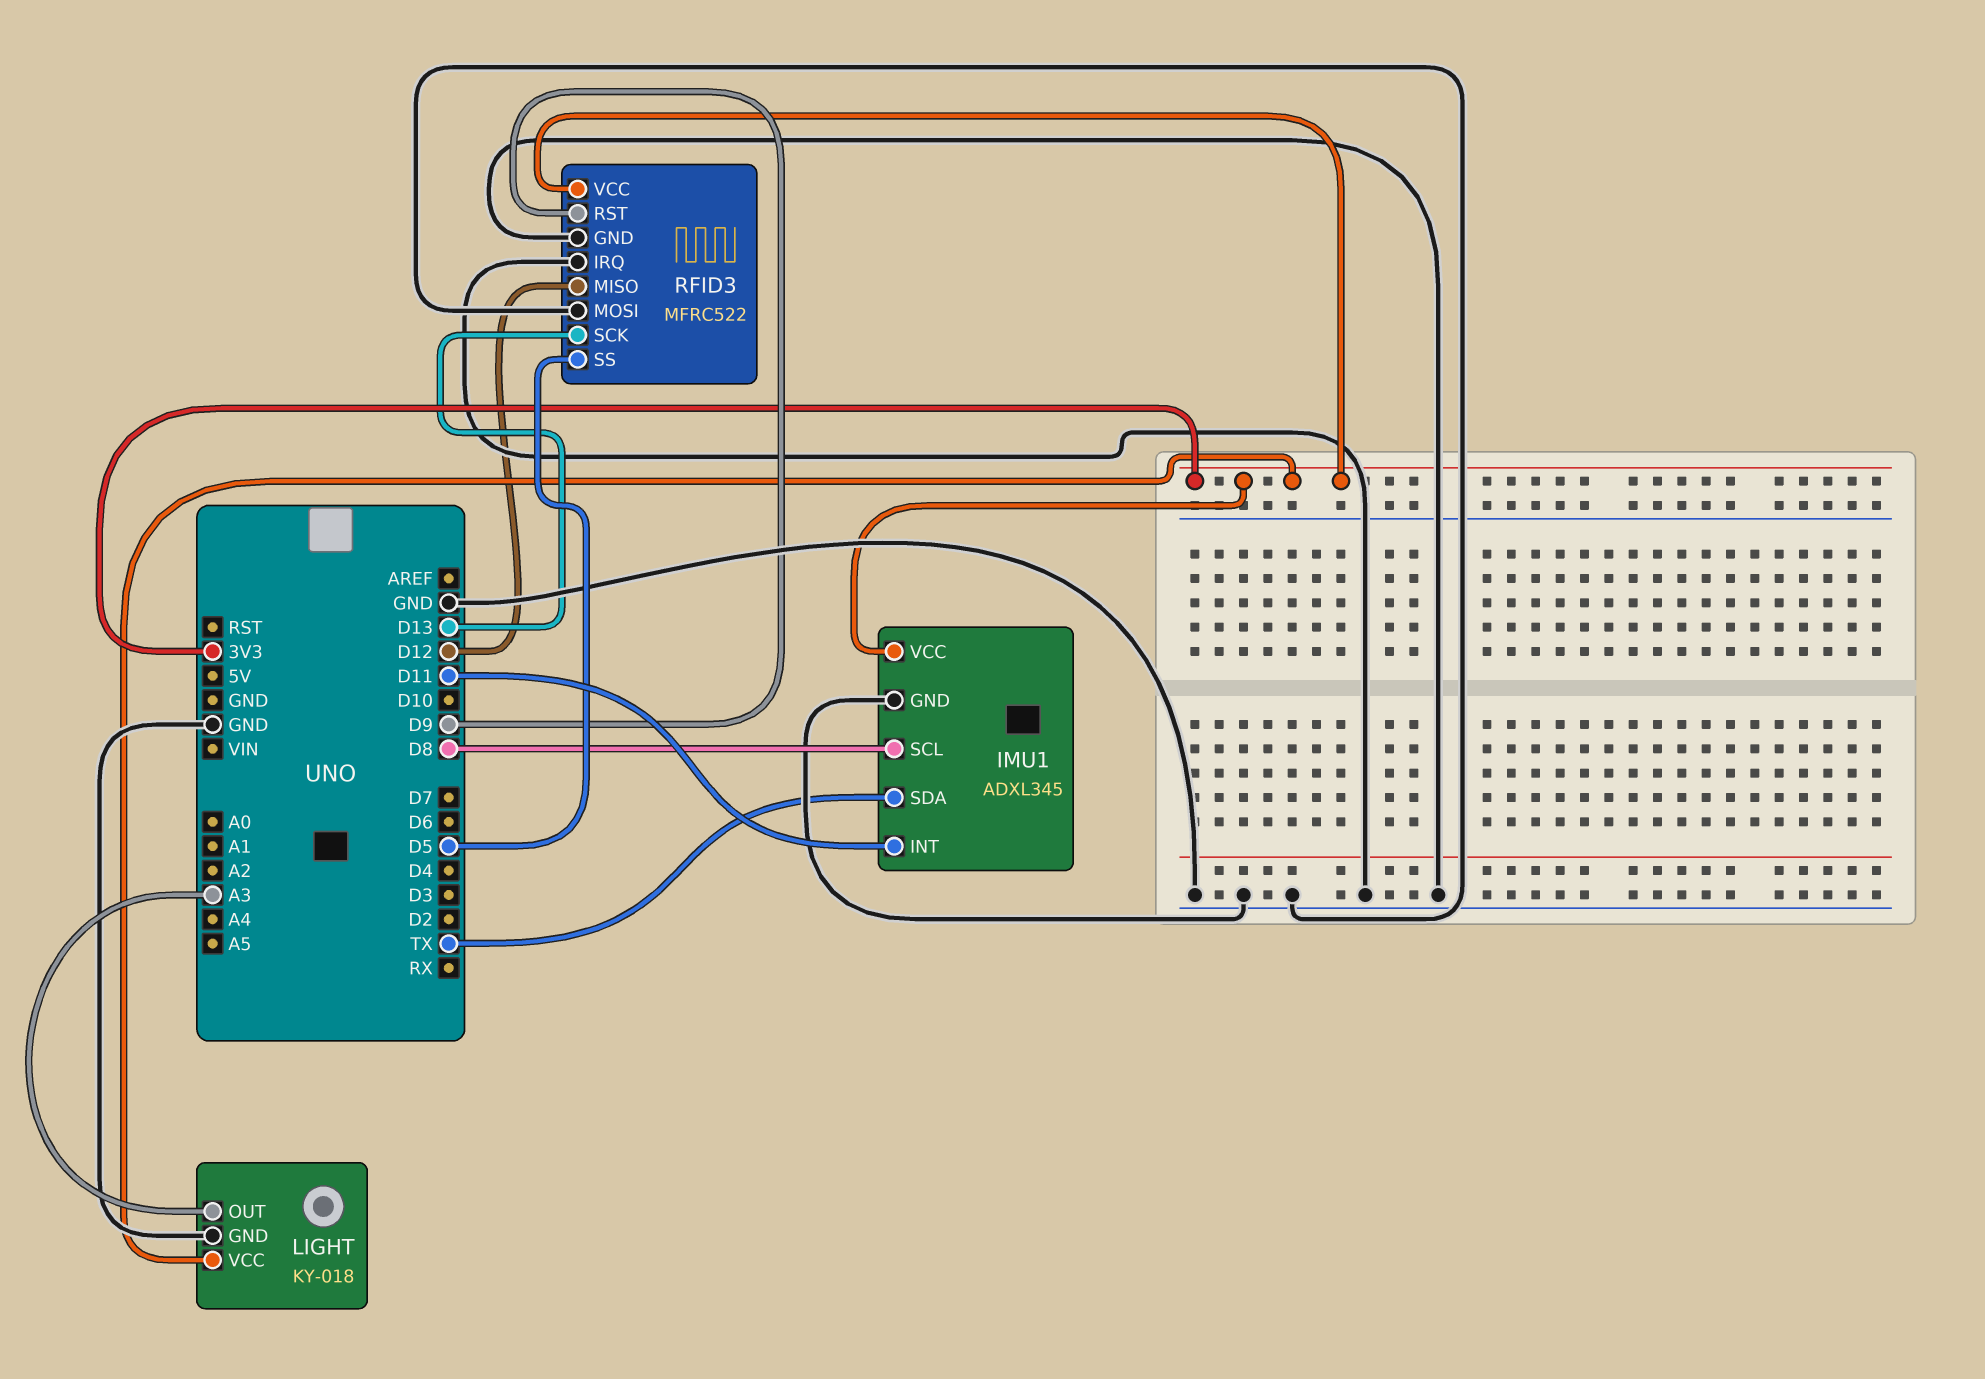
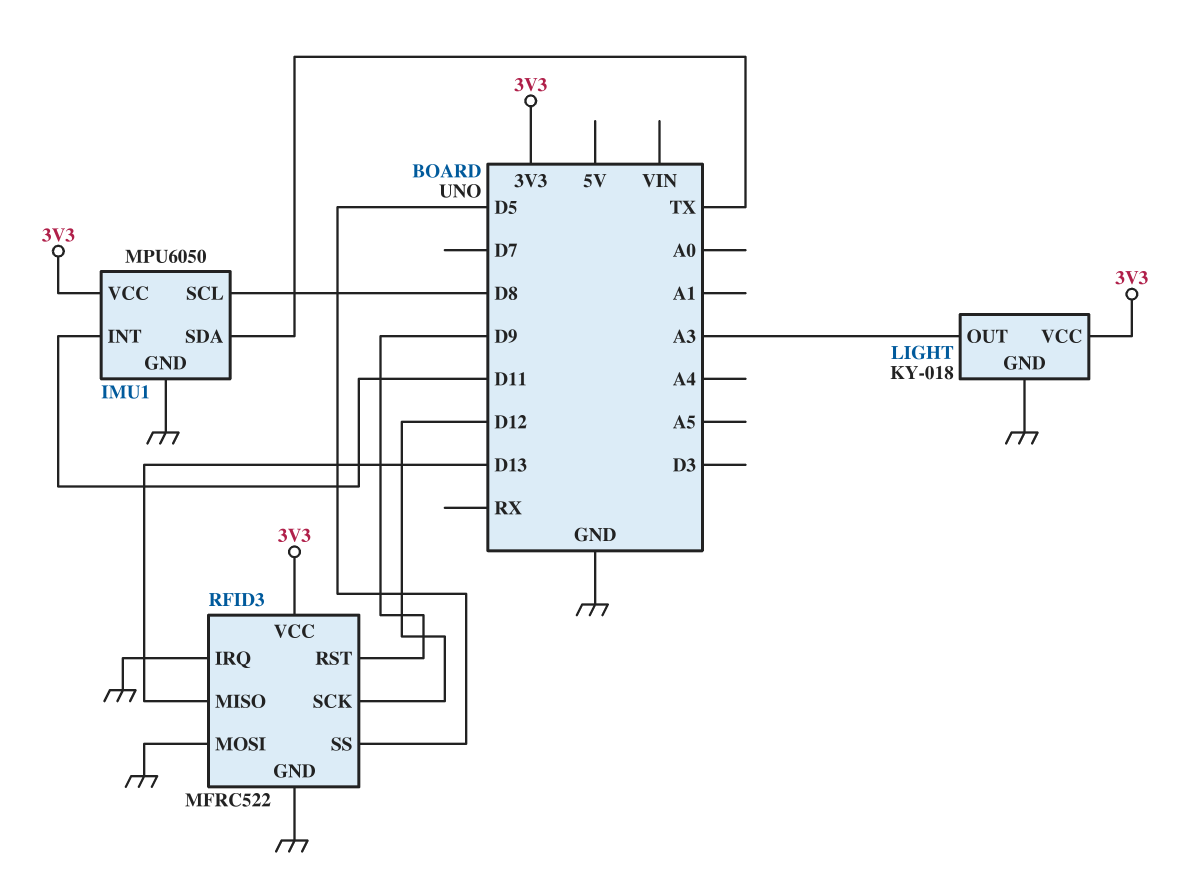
IMU1: ADXL345 -> MPU6050
RFID3 pin MISO: D12 -> D13
RFID3 pin SCK: D13 -> D12

